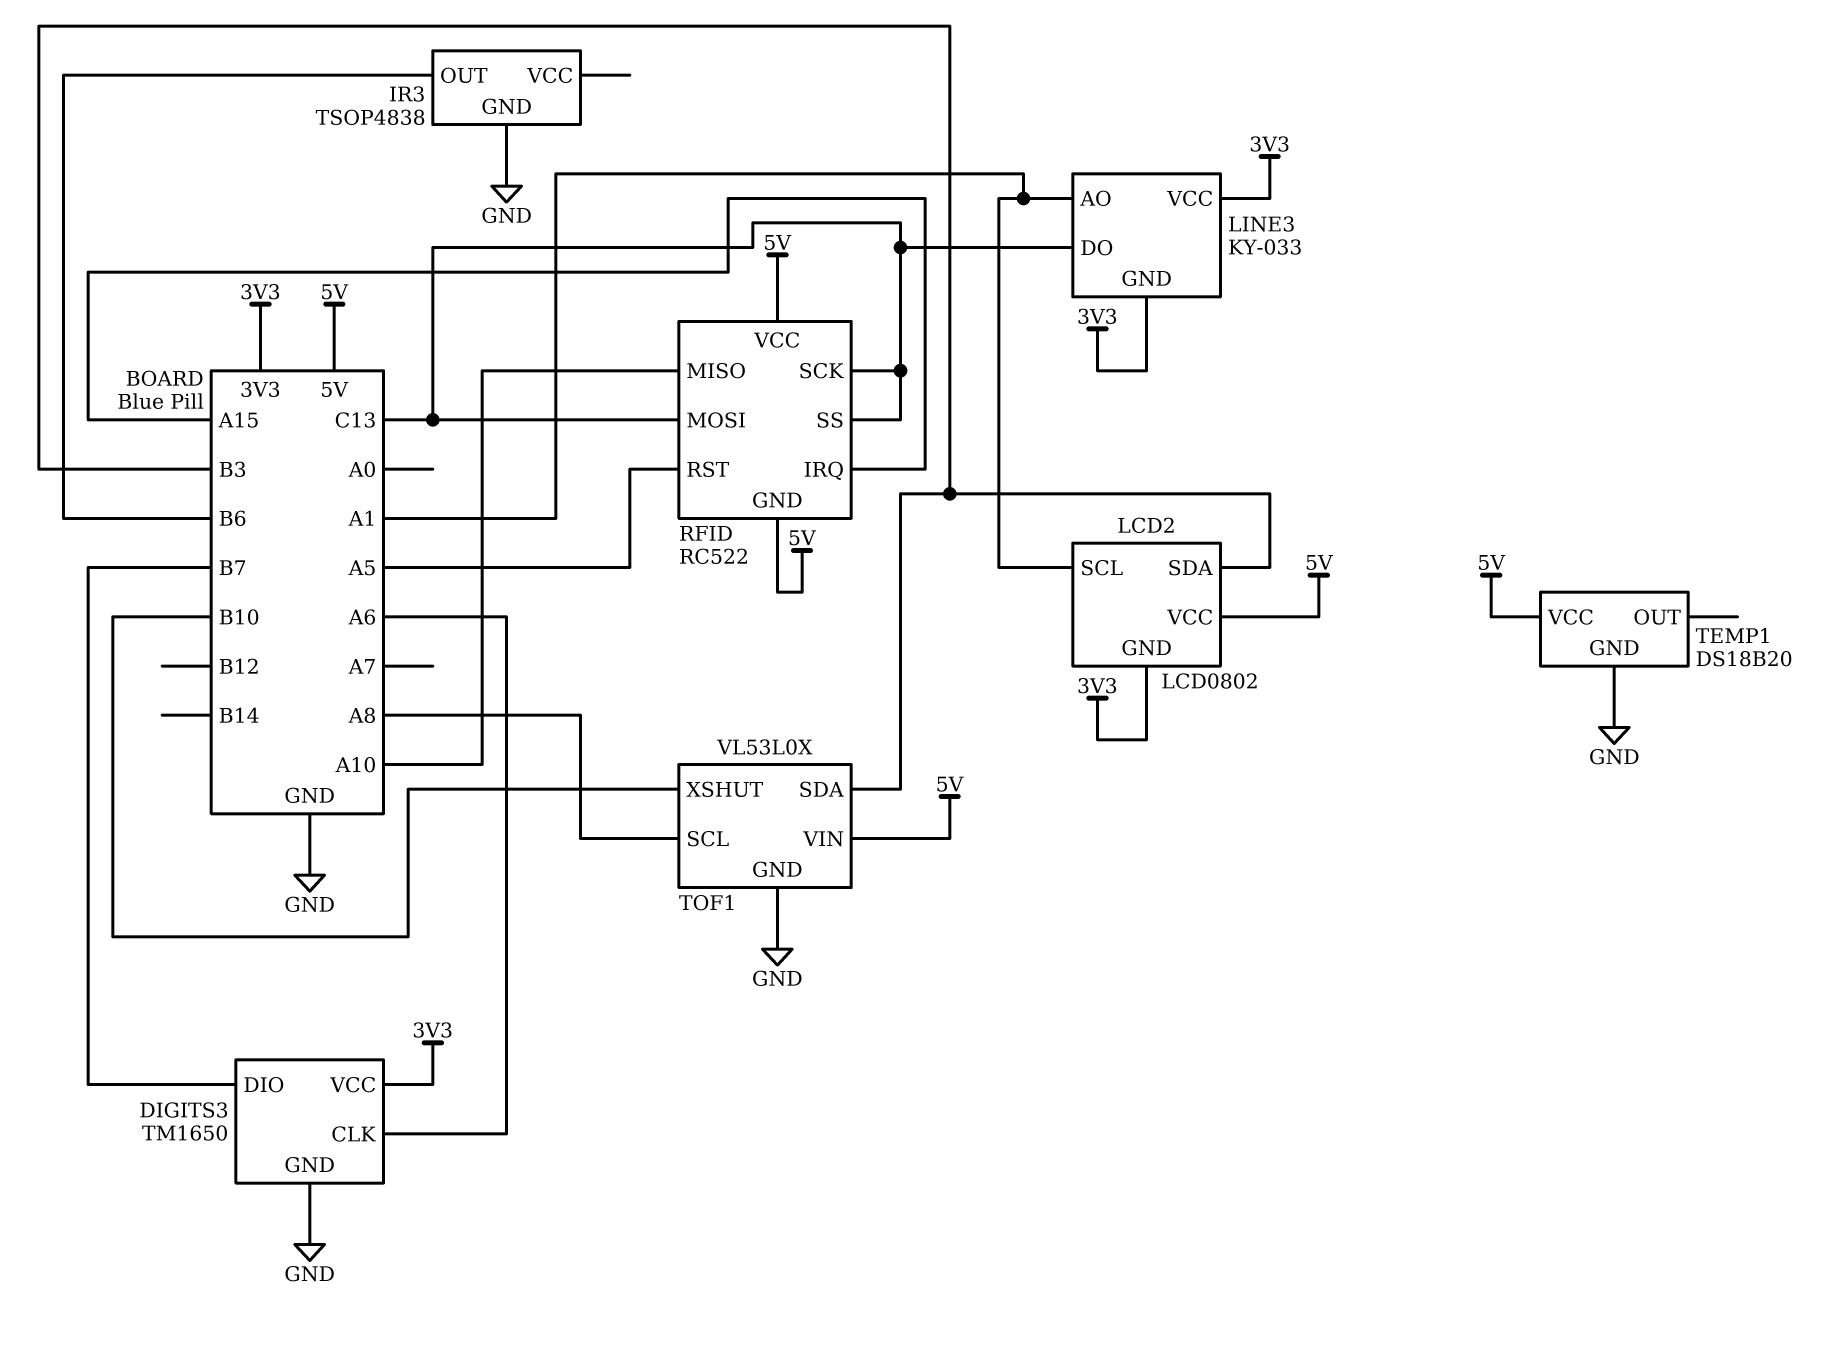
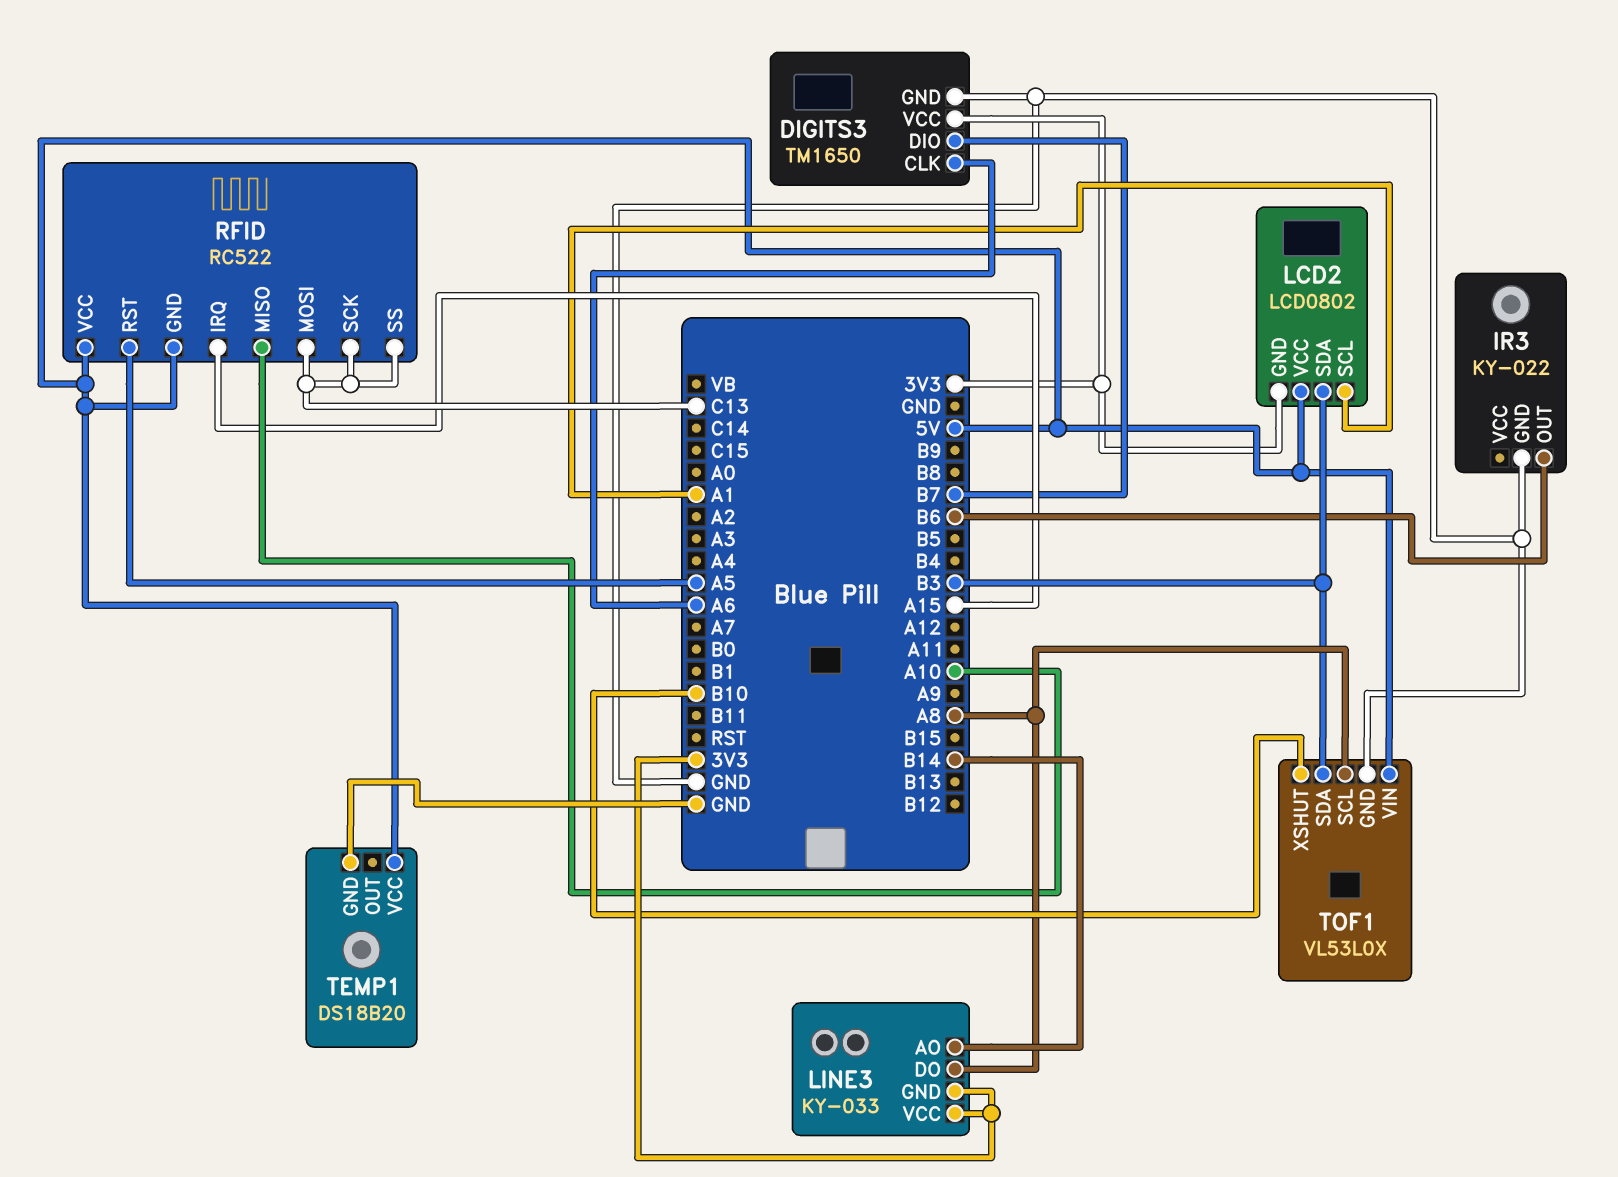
IR3: TSOP4838 -> KY-022
LINE3 pin AO: A1 -> B14
LINE3 pin DO: C13 -> A8

